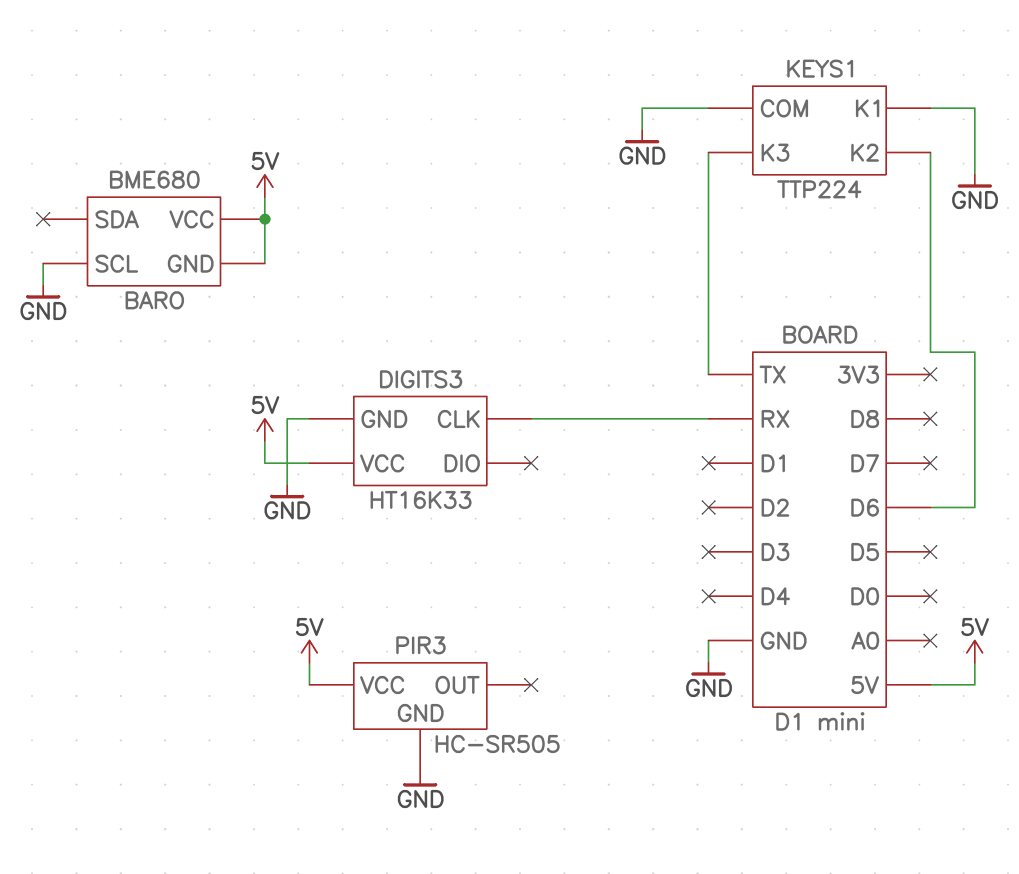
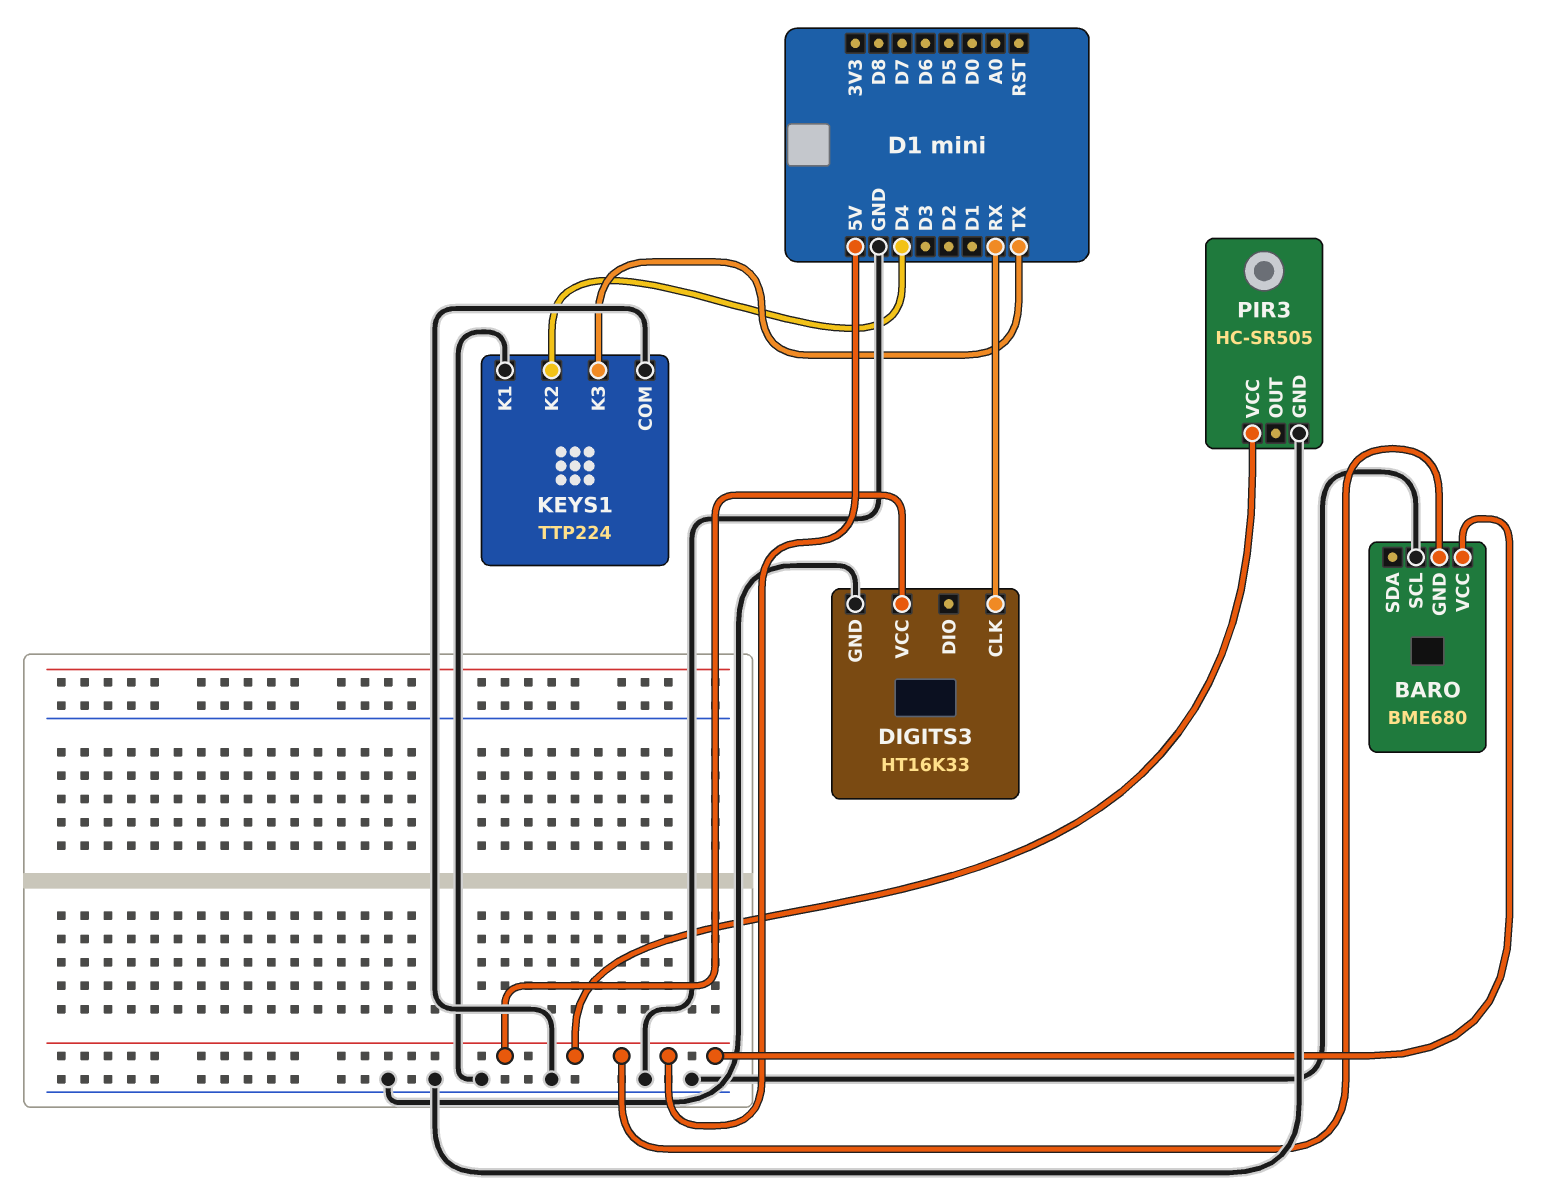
KEYS1 pin K2: D6 -> D4

